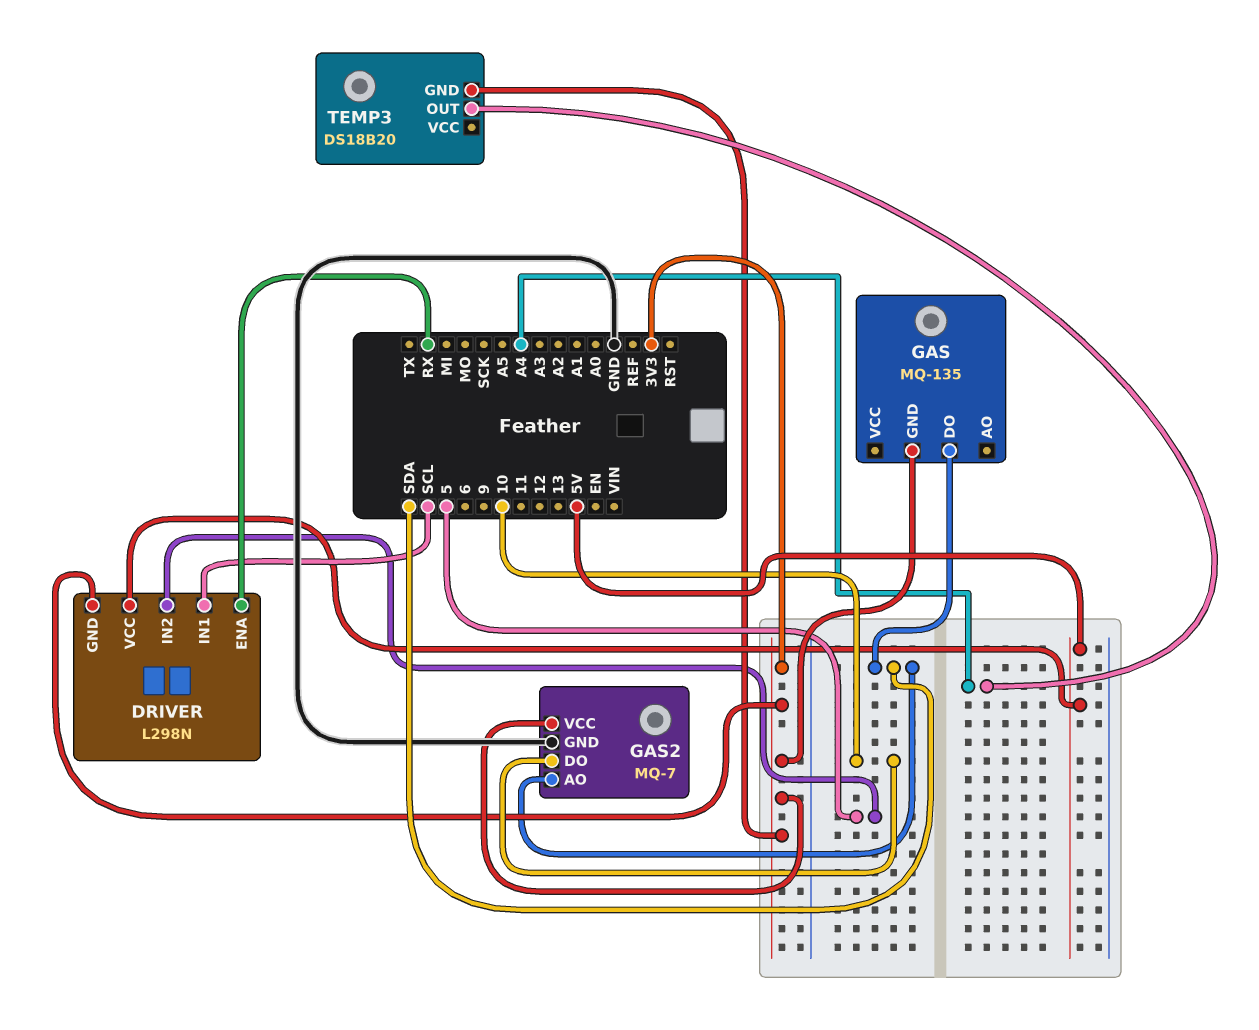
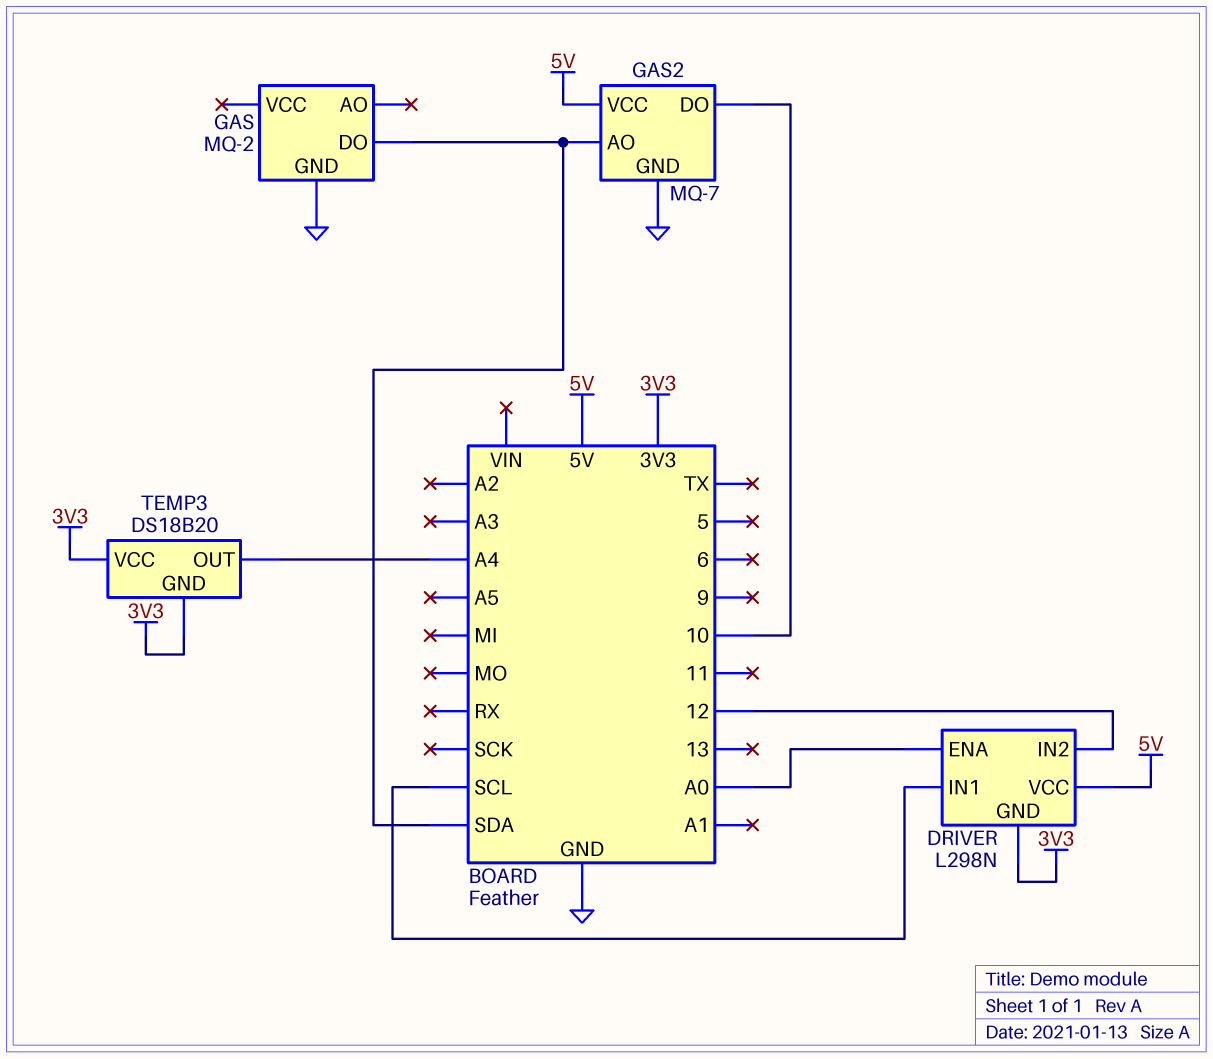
DRIVER pin ENA: RX -> A0
DRIVER pin IN2: 5 -> 12
GAS: MQ-135 -> MQ-2
GAS pin GND: 3V3 -> GND
GAS2 pin VCC: 3V3 -> 5V
TEMP3 pin VCC: none -> 3V3

